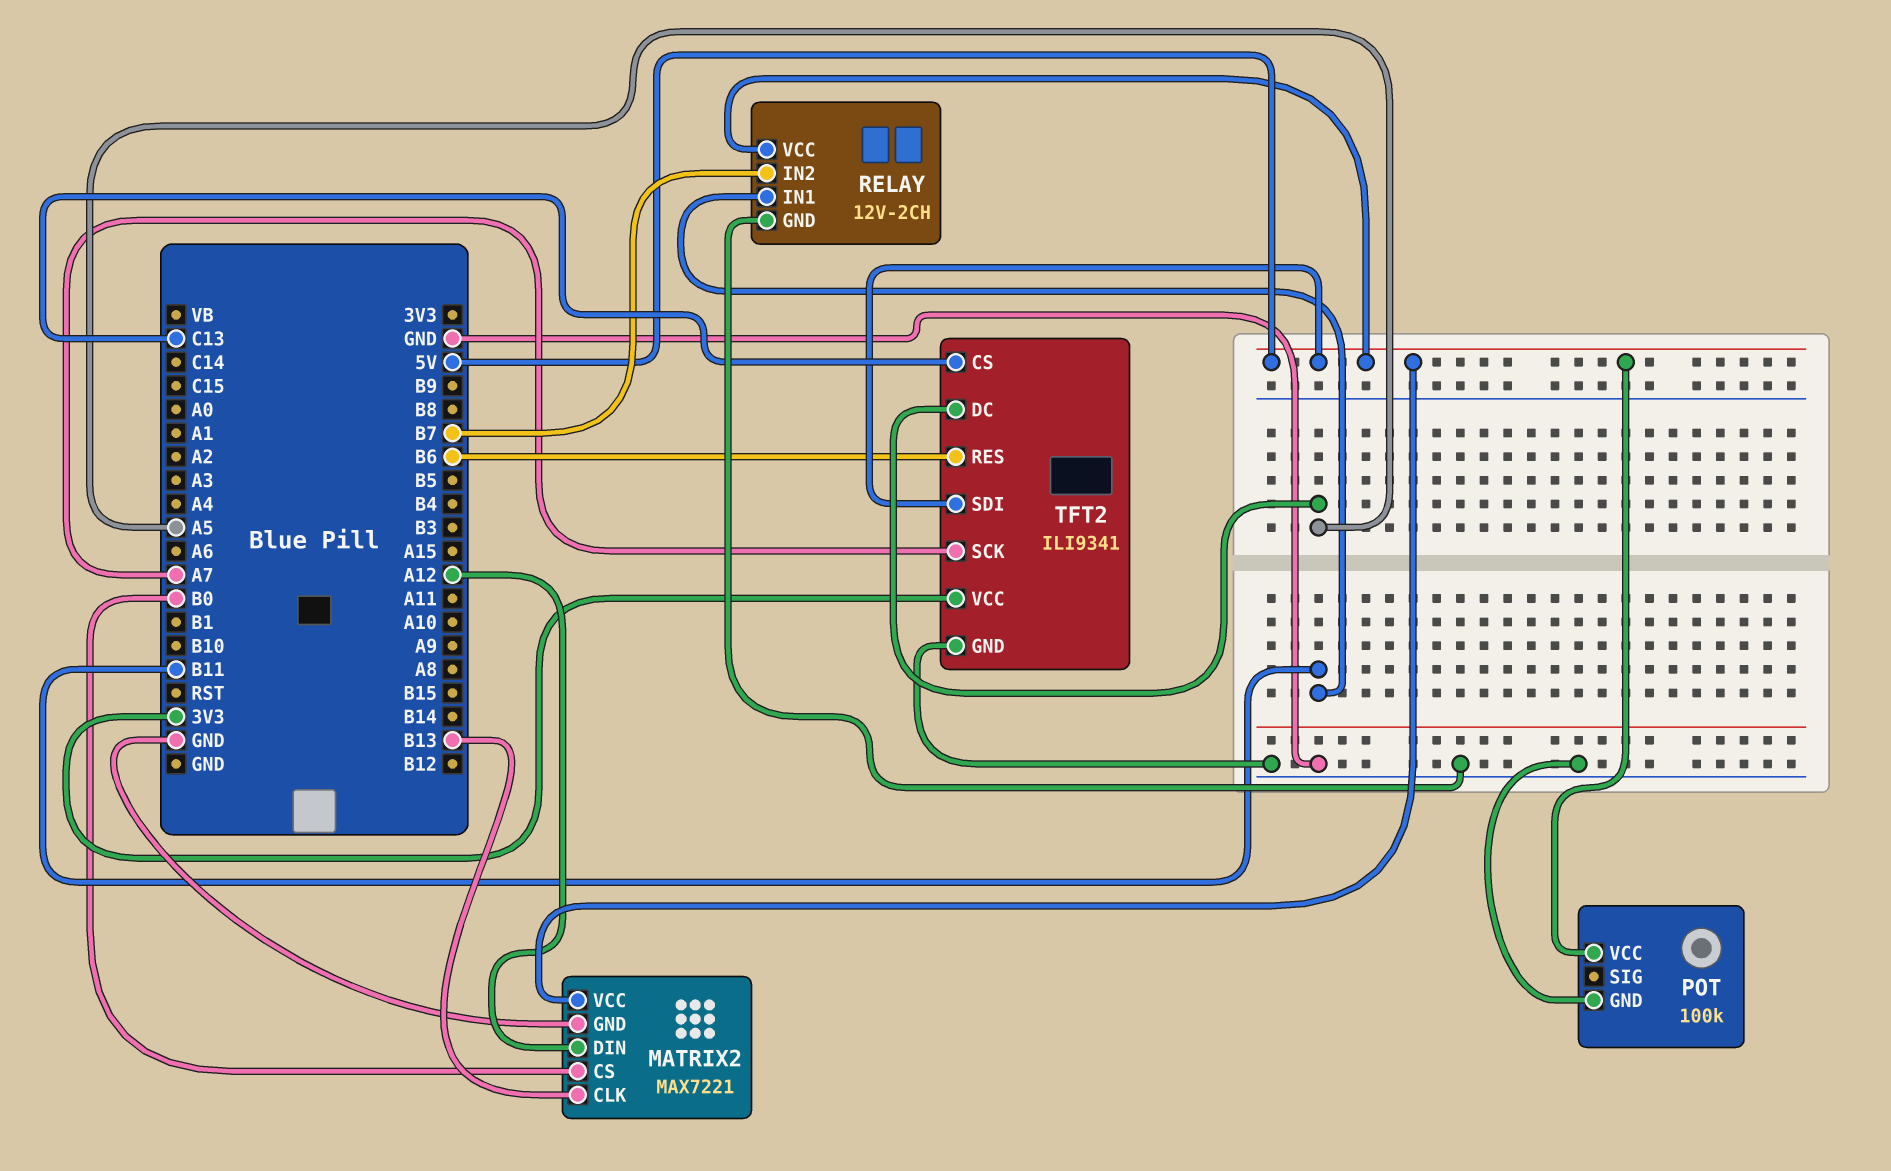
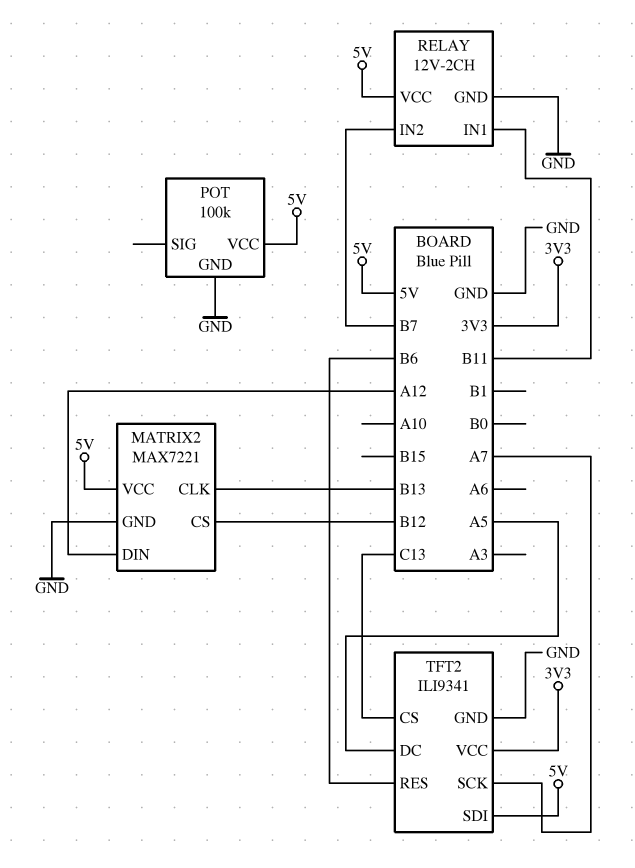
MATRIX2 pin CS: B0 -> B12

